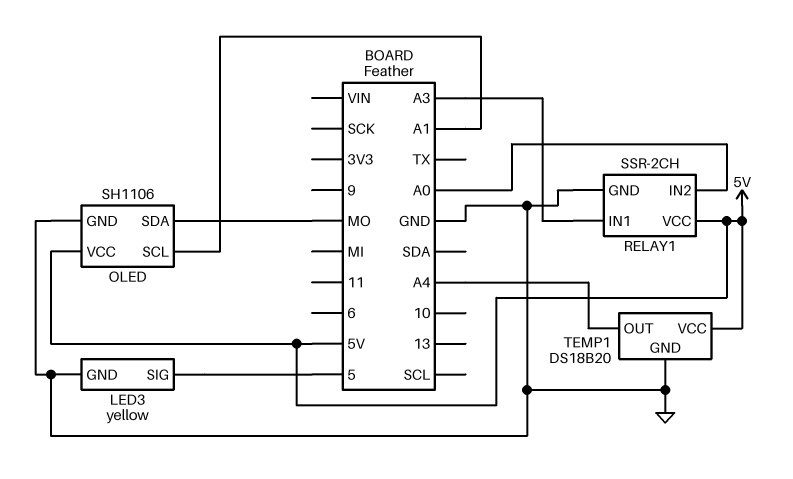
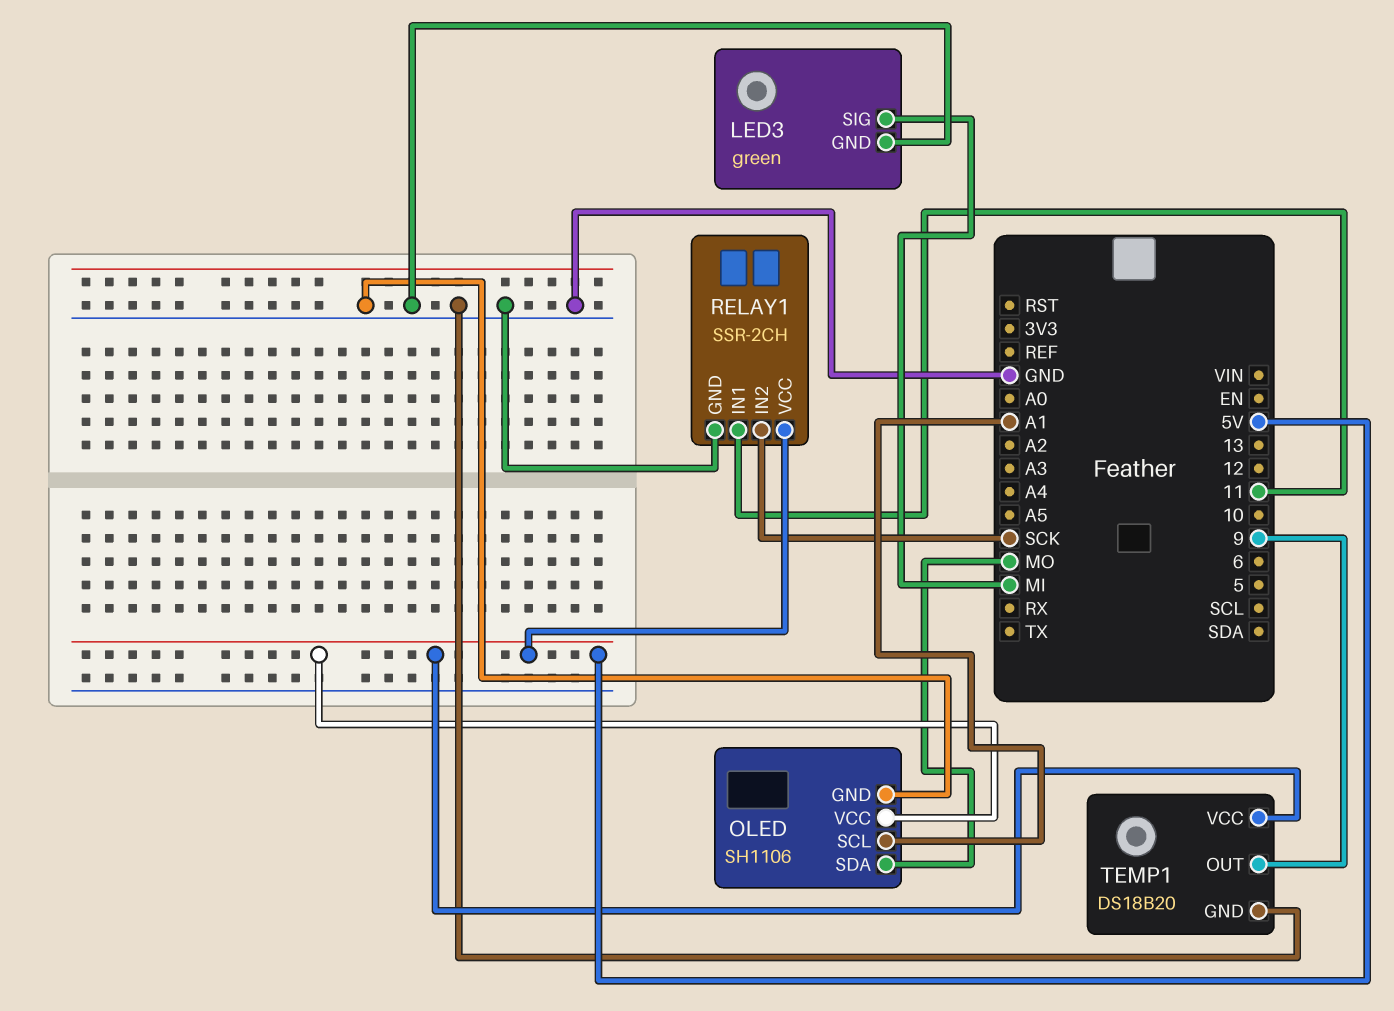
LED3: yellow -> green
LED3 pin SIG: 5 -> MI
RELAY1 pin IN1: A3 -> 11
RELAY1 pin IN2: A0 -> SCK
TEMP1 pin OUT: A4 -> 9

